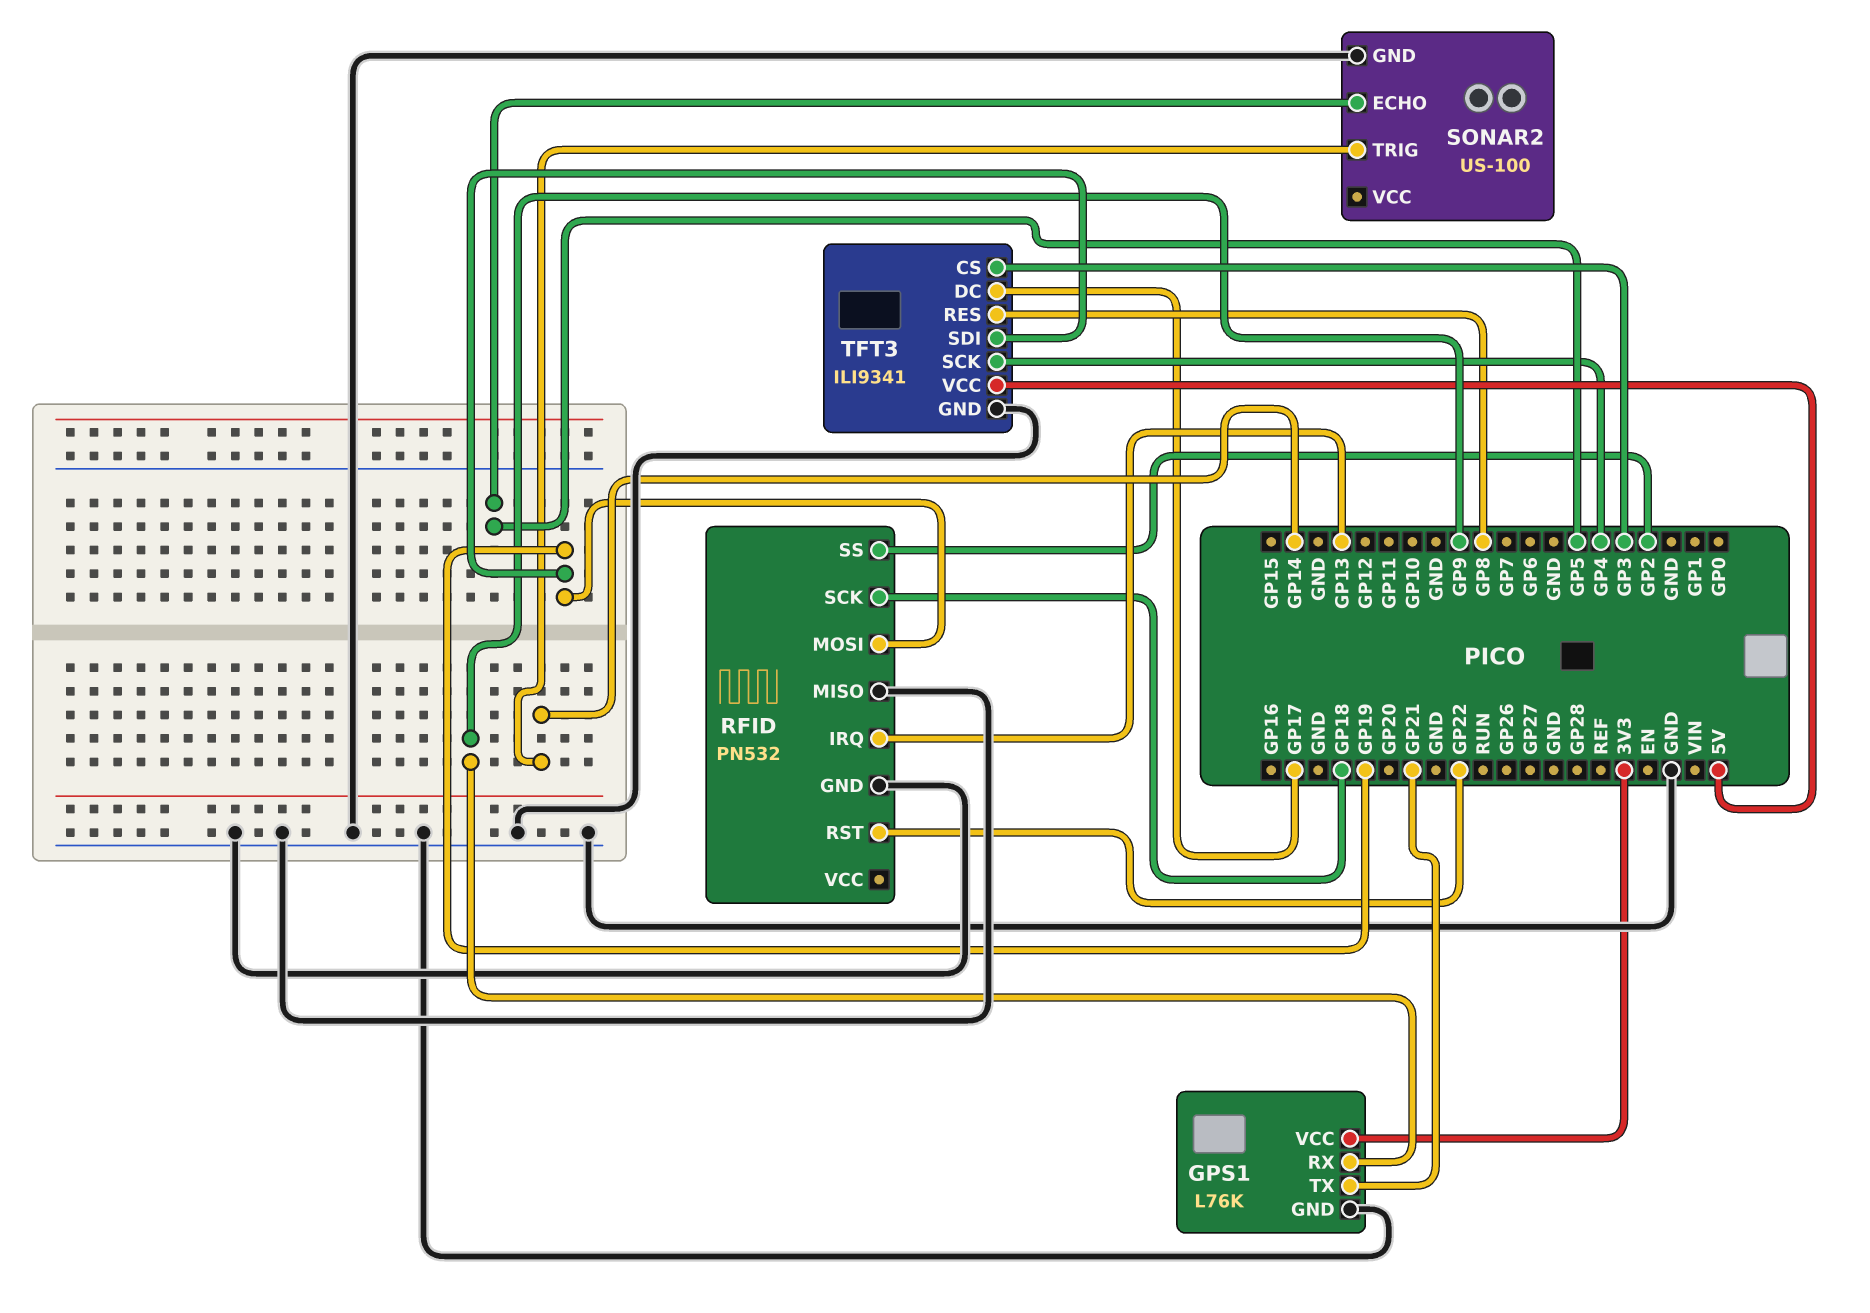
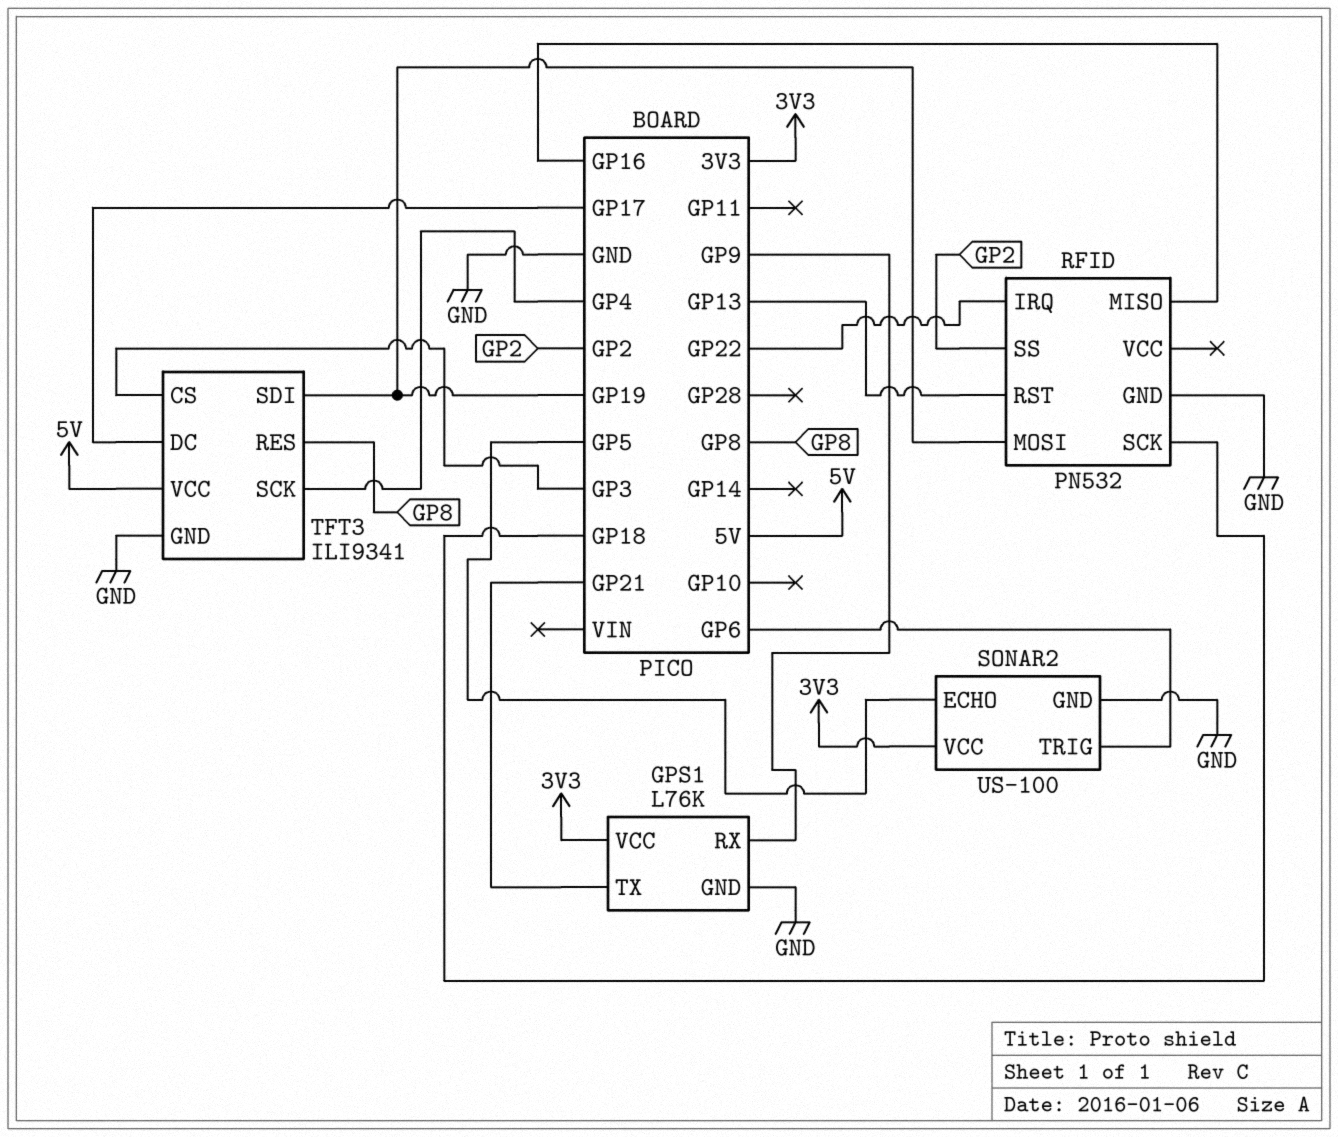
RFID pin IRQ: GP13 -> GP22
RFID pin MISO: GND -> GP16
RFID pin RST: GP22 -> GP13
SONAR2 pin TRIG: GP14 -> GP6
SONAR2 pin VCC: none -> 3V3

